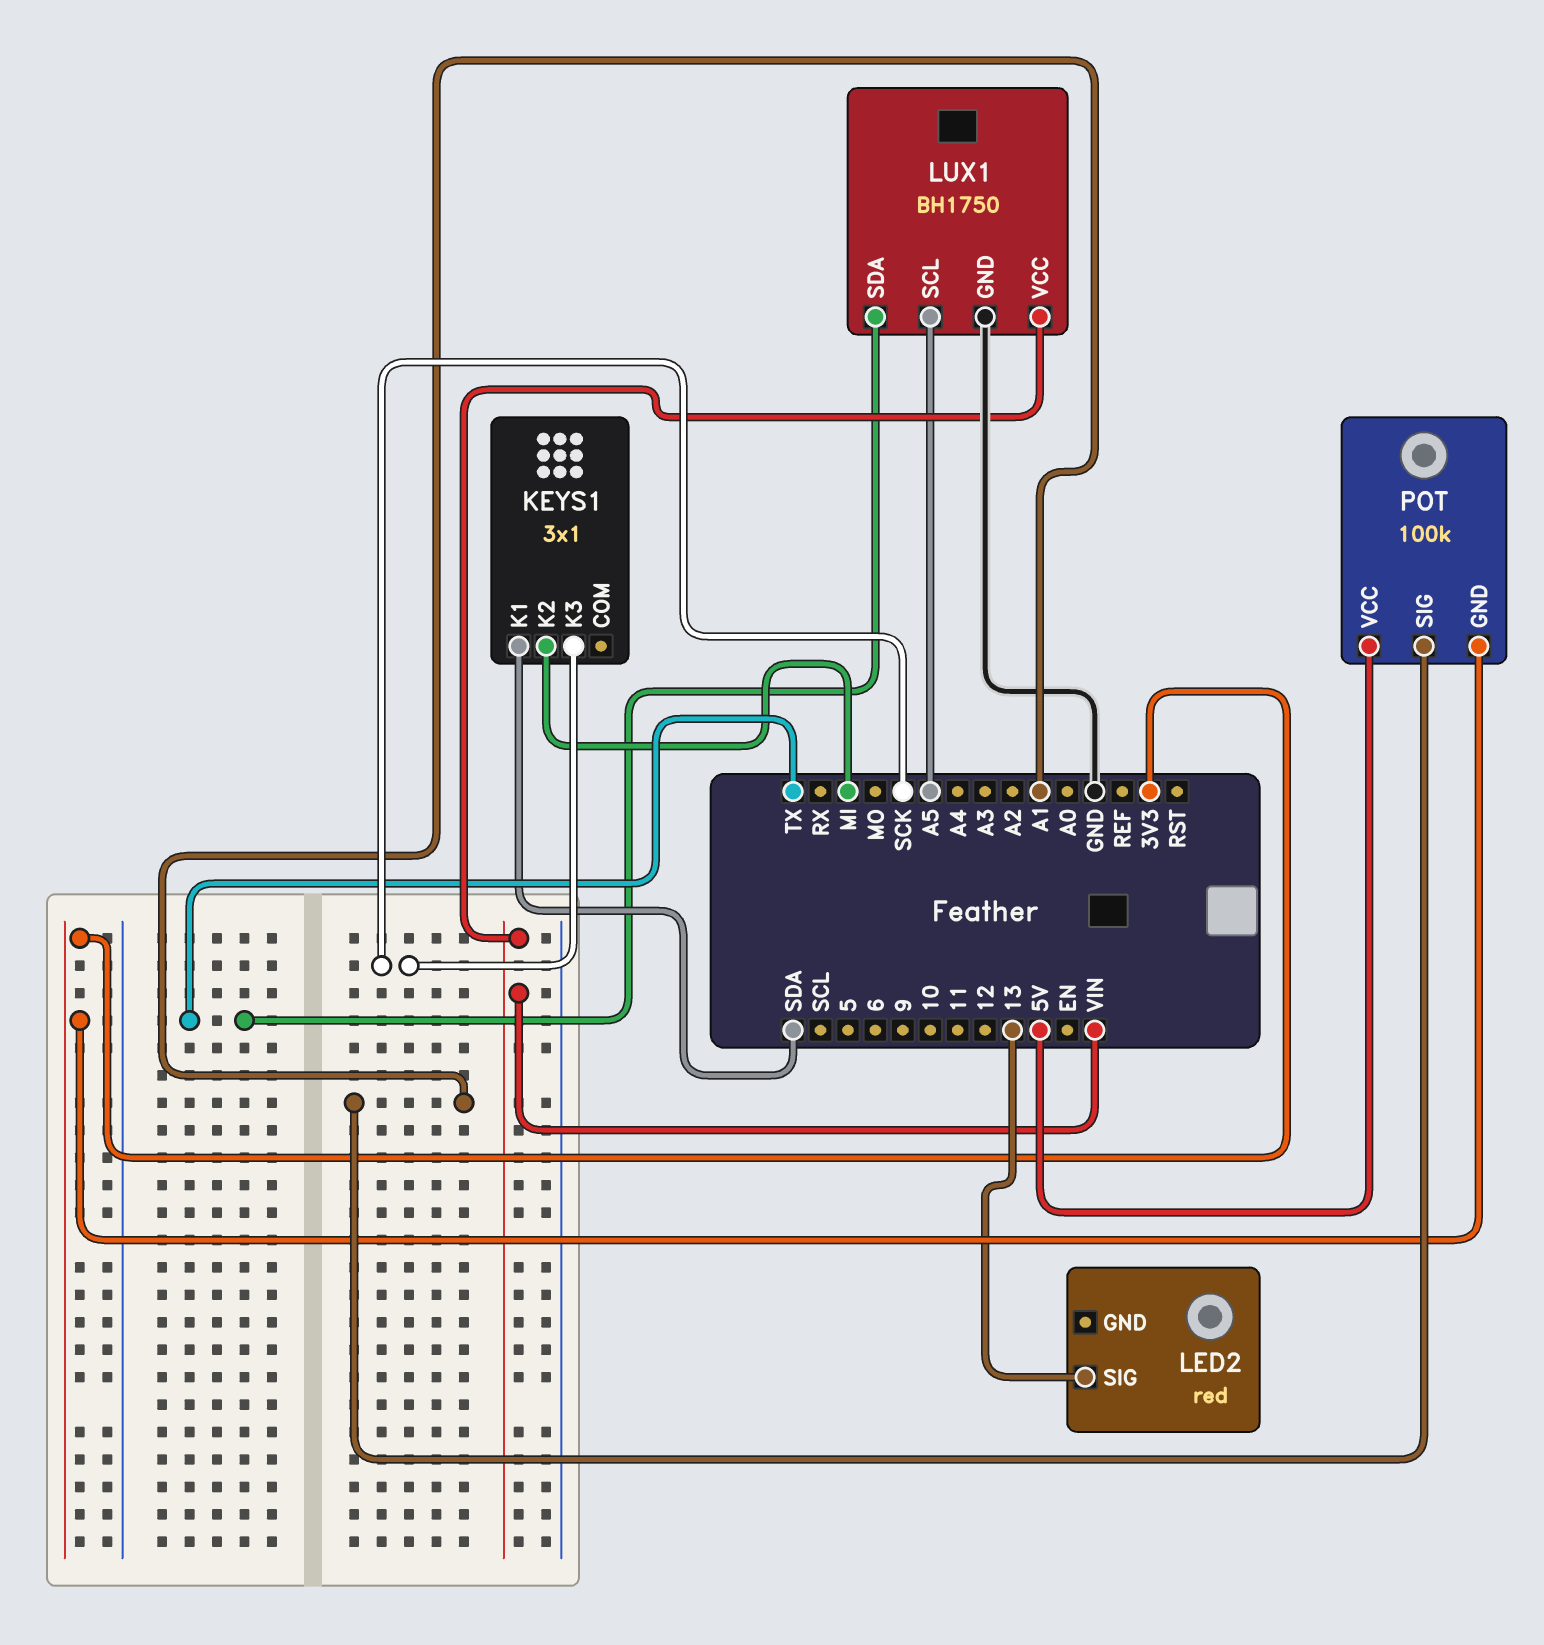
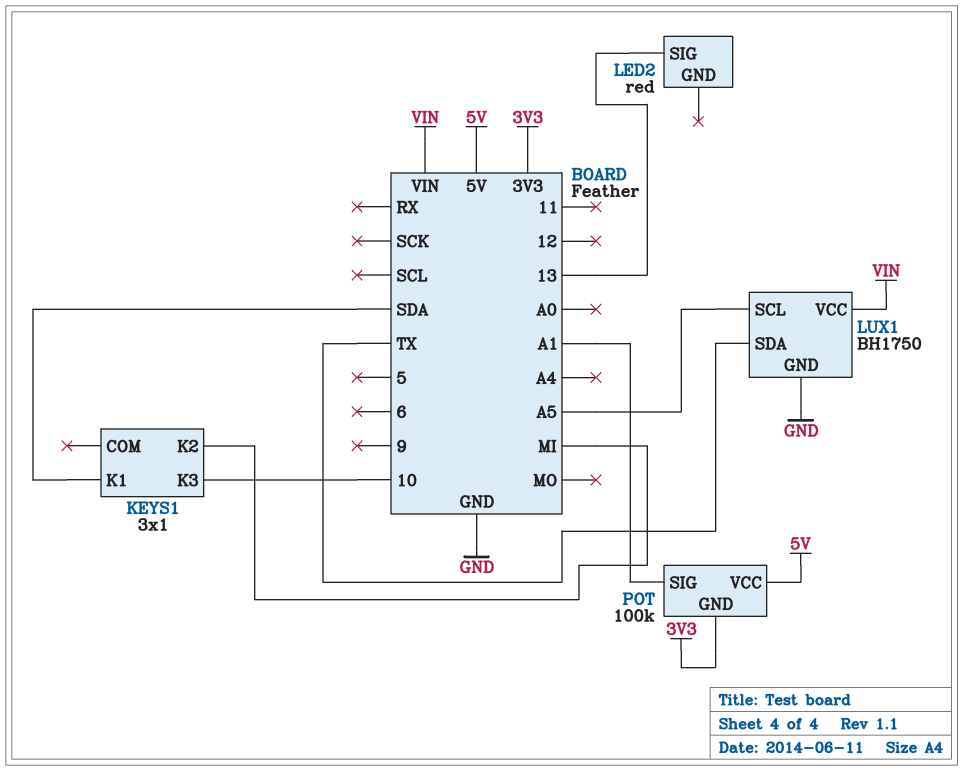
KEYS1 pin K3: SCK -> 10

